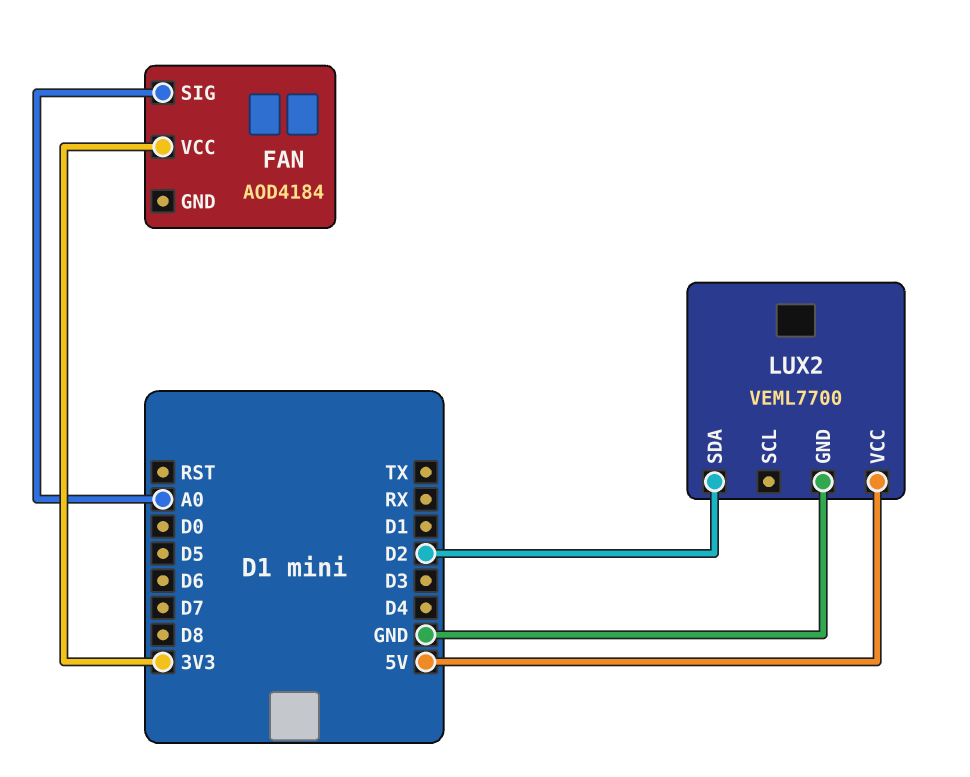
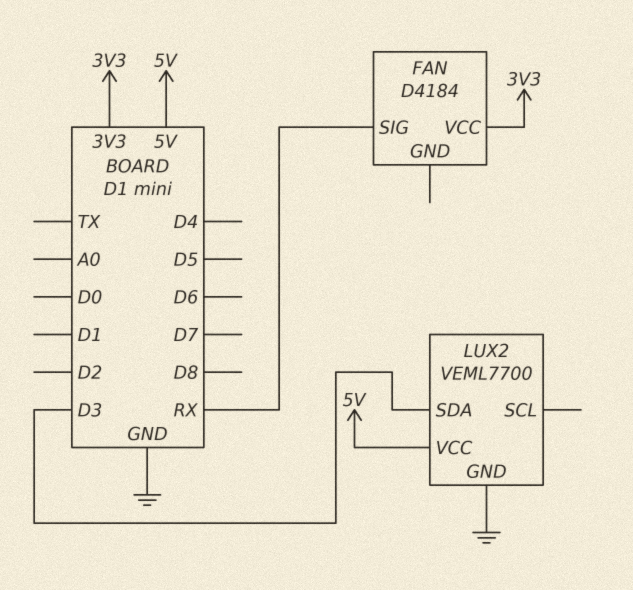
FAN: AOD4184 -> D4184
FAN pin SIG: A0 -> RX
LUX2 pin SDA: D2 -> D3

